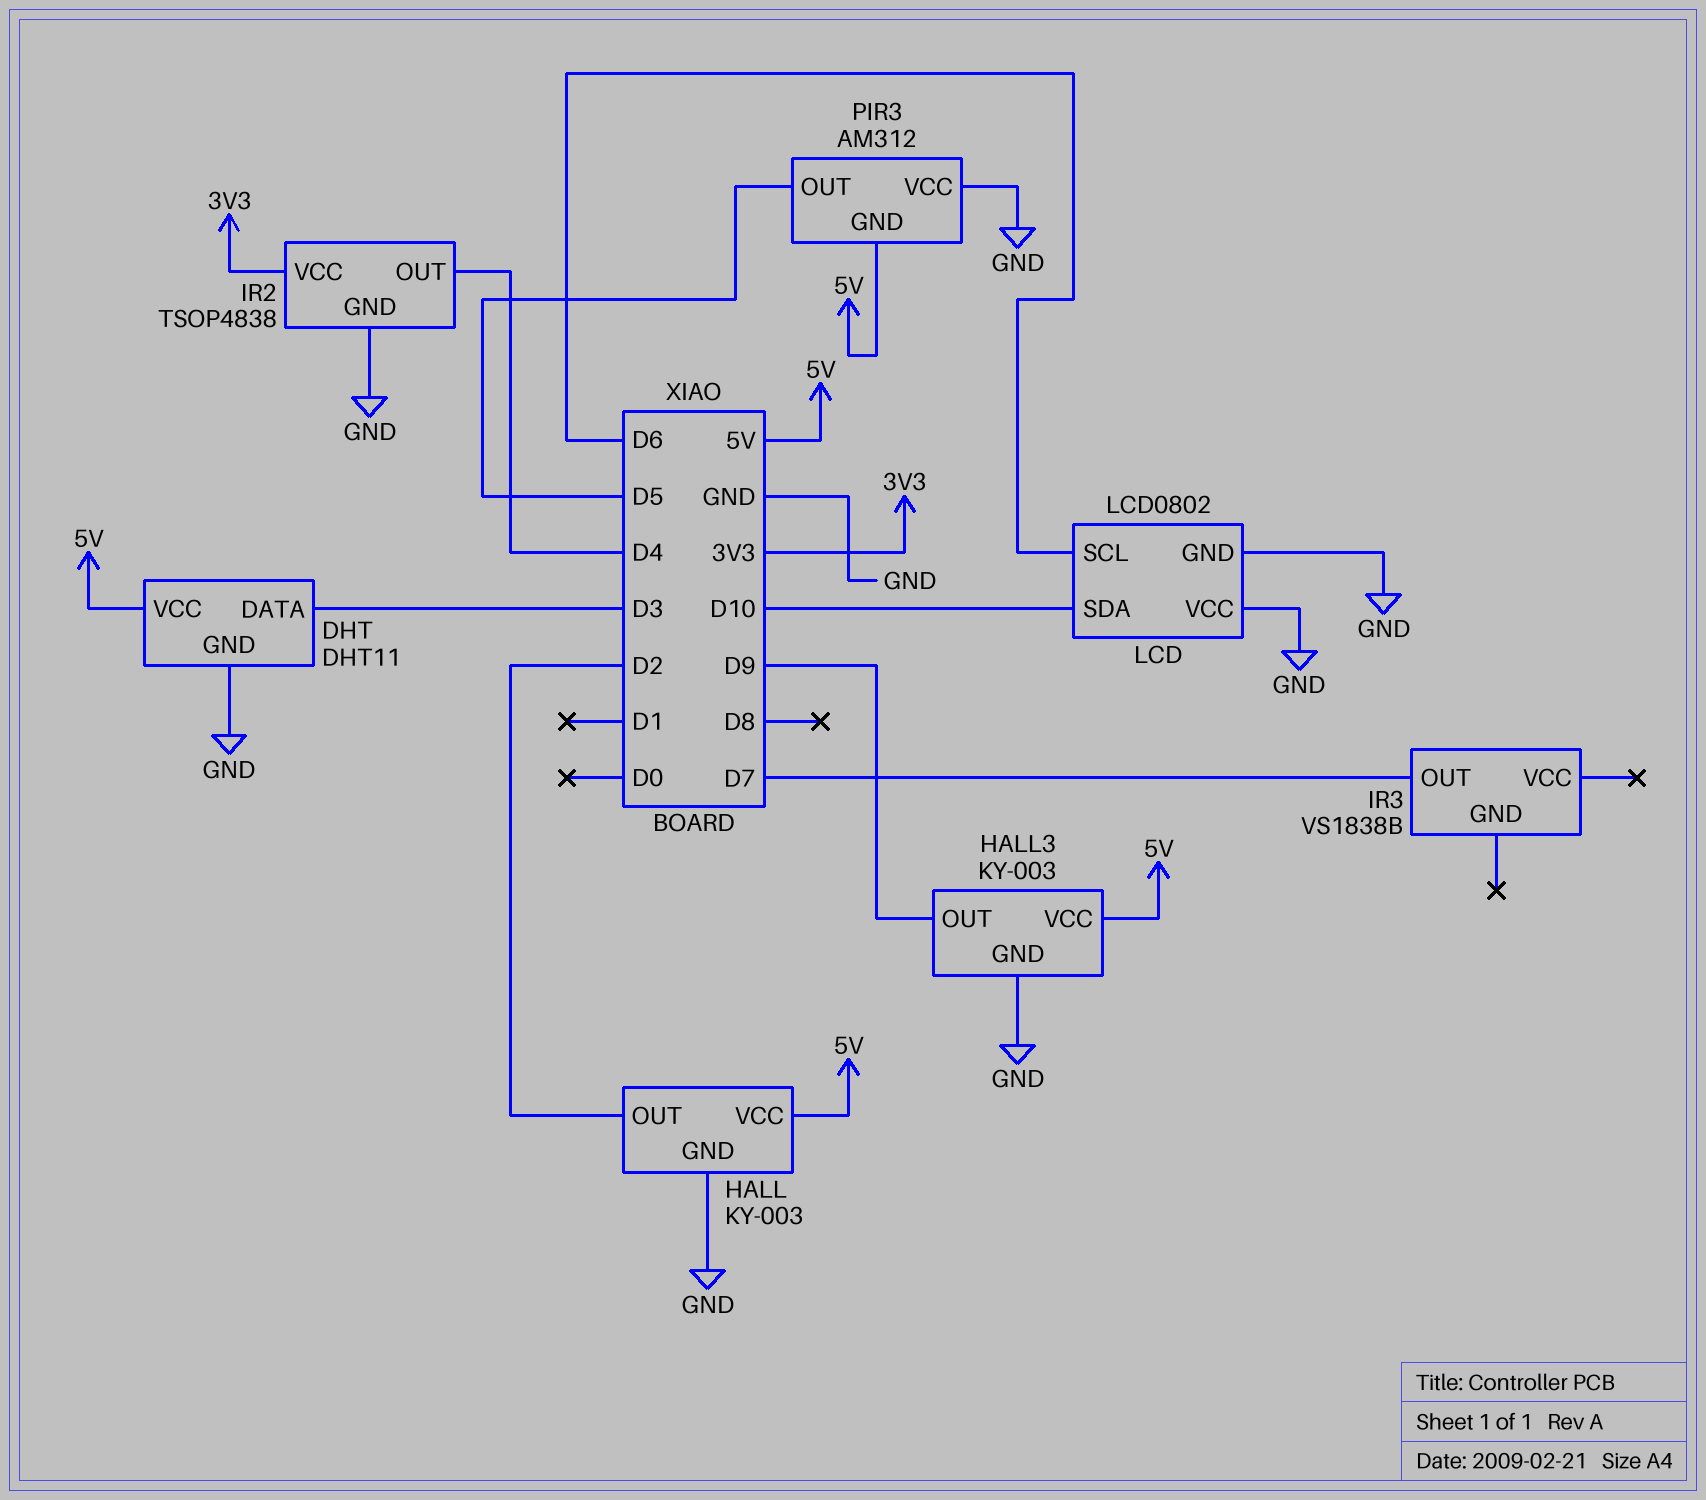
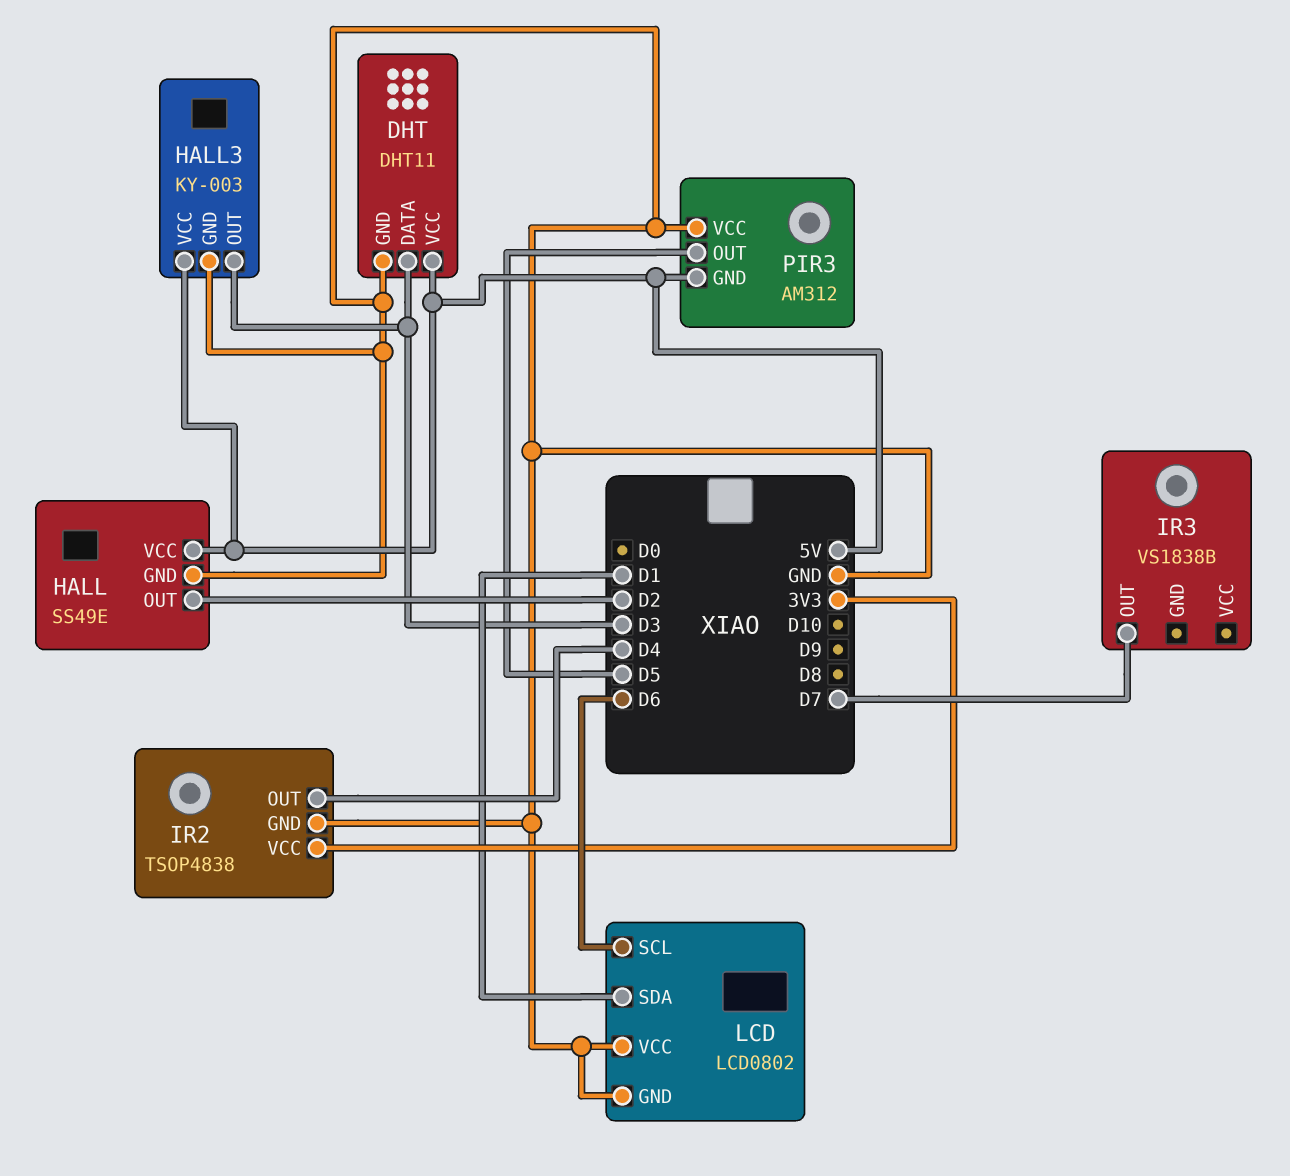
HALL: KY-003 -> SS49E
HALL3 pin OUT: D9 -> D3
LCD pin SDA: D10 -> D1

